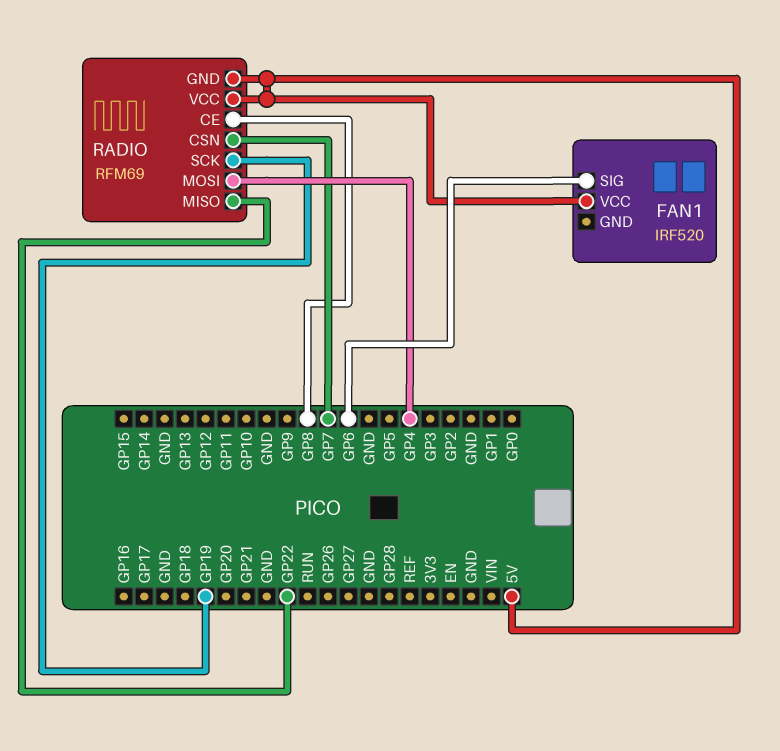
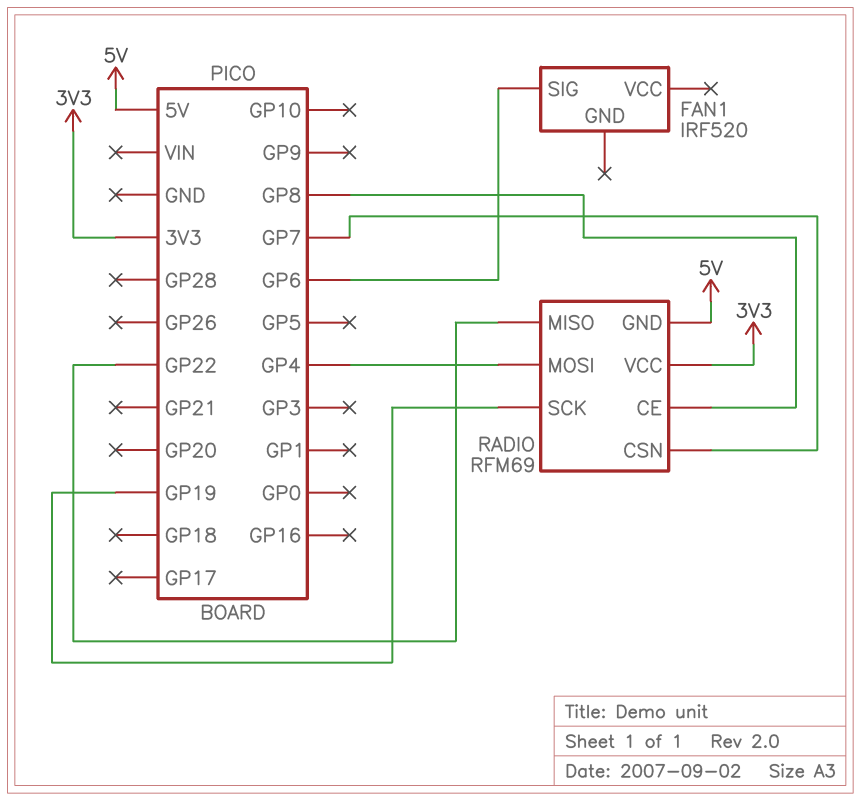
FAN1 pin VCC: 5V -> none
RADIO pin VCC: 5V -> 3V3

